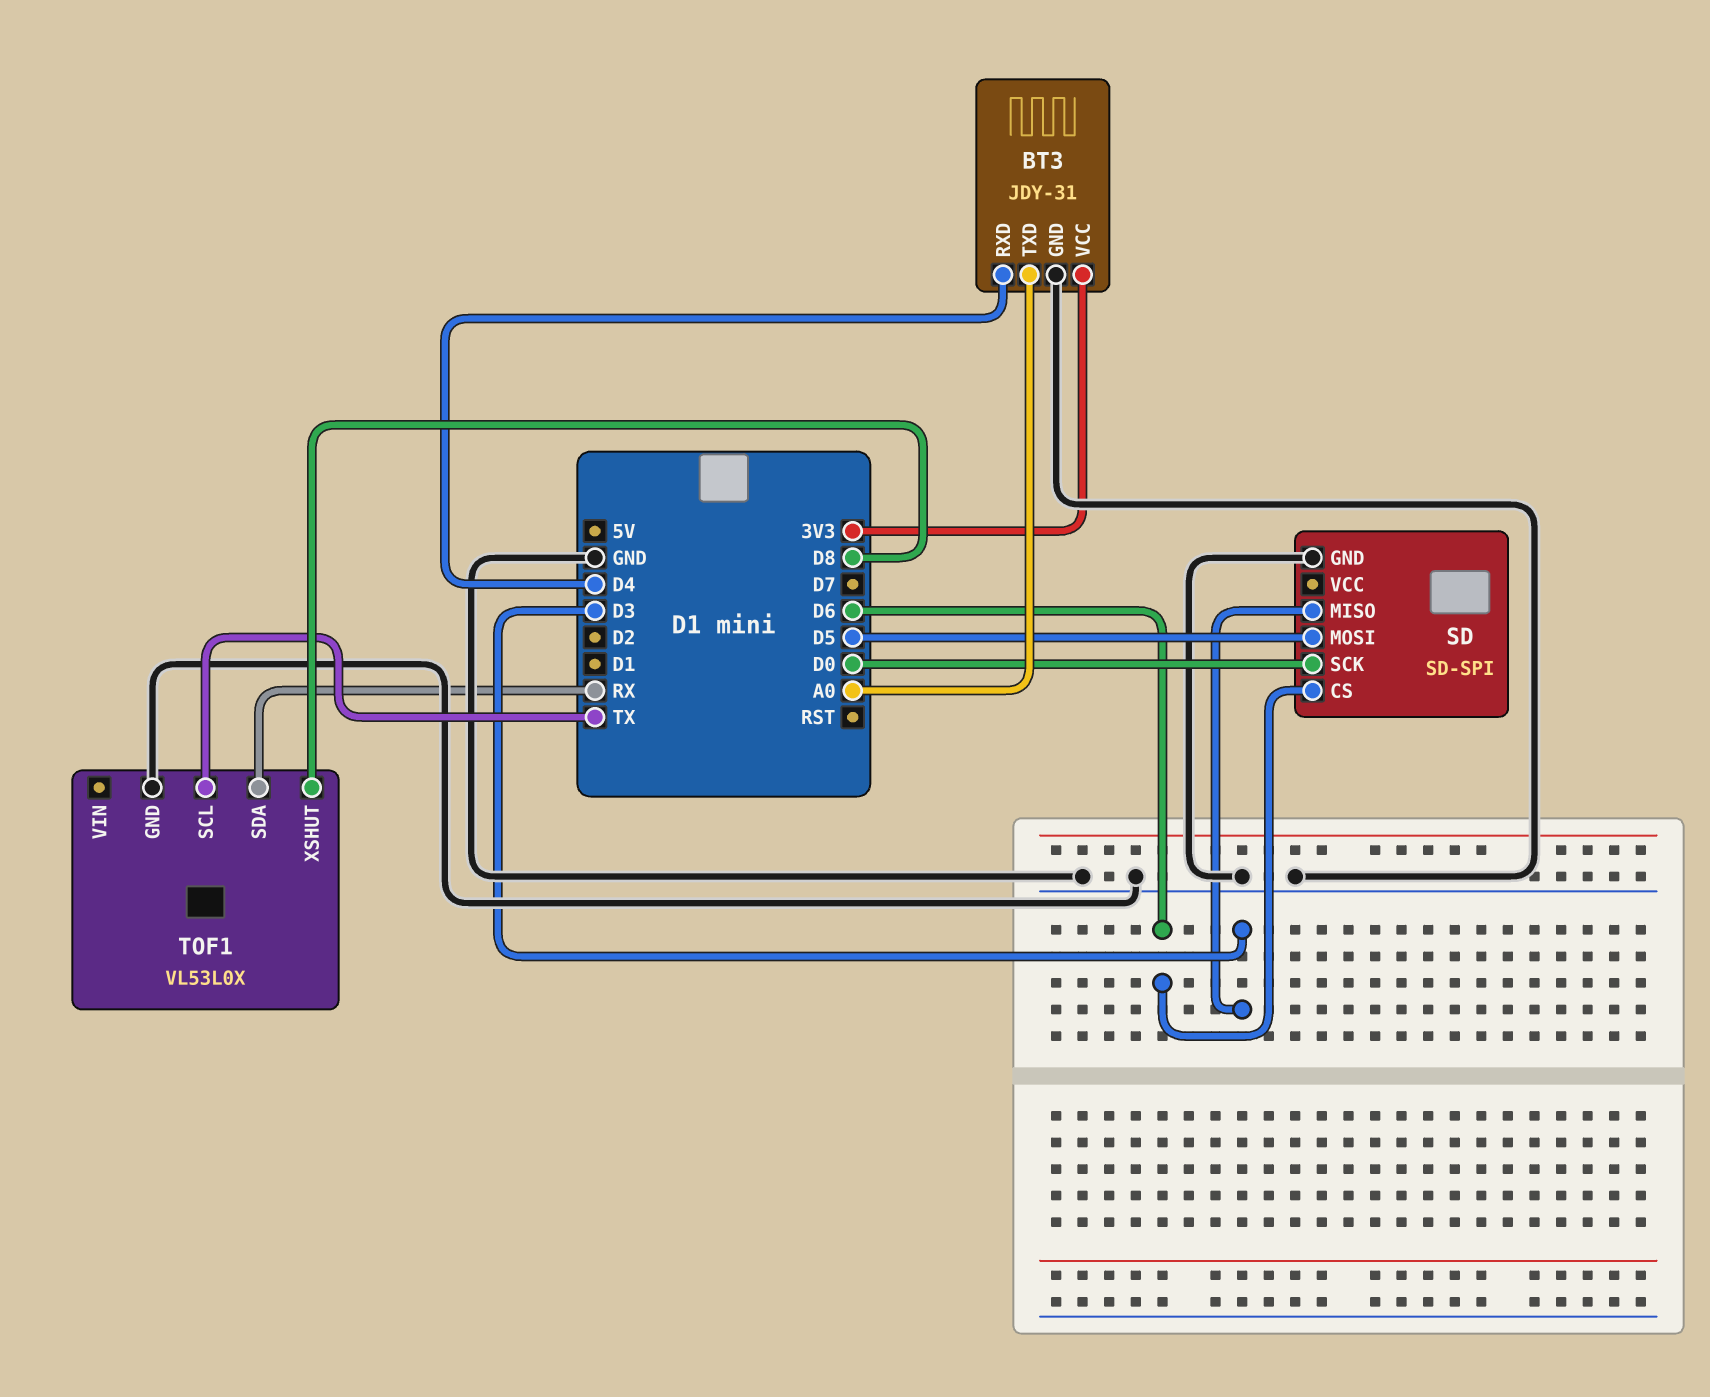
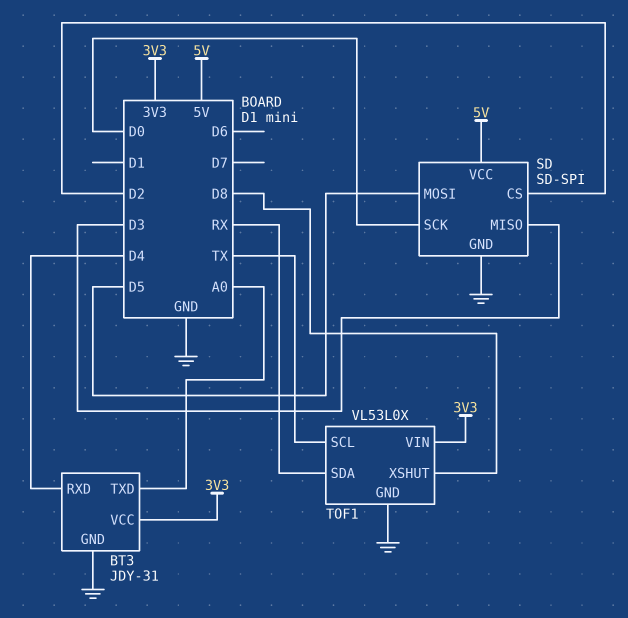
SD pin CS: D6 -> D2
SD pin VCC: none -> 5V
TOF1 pin VIN: none -> 3V3

